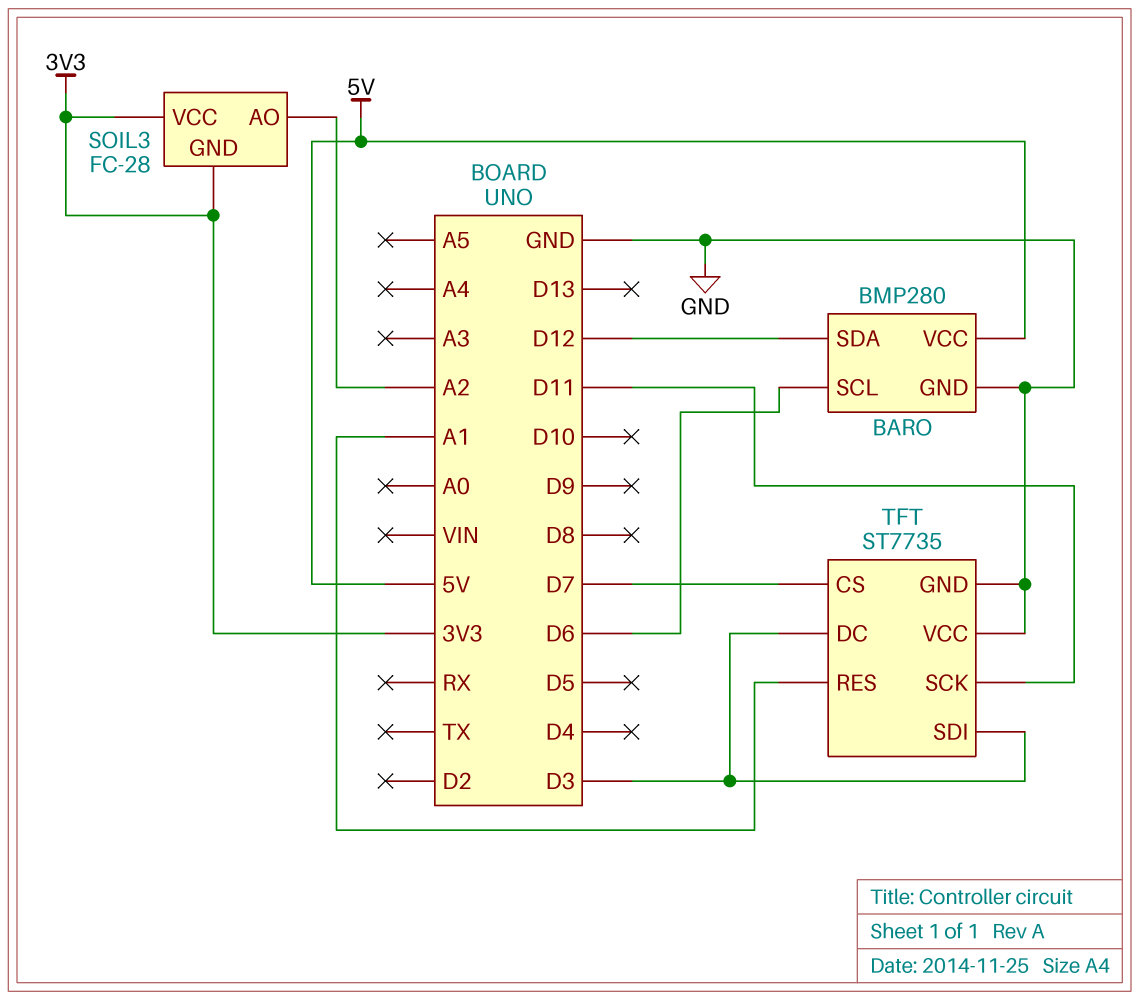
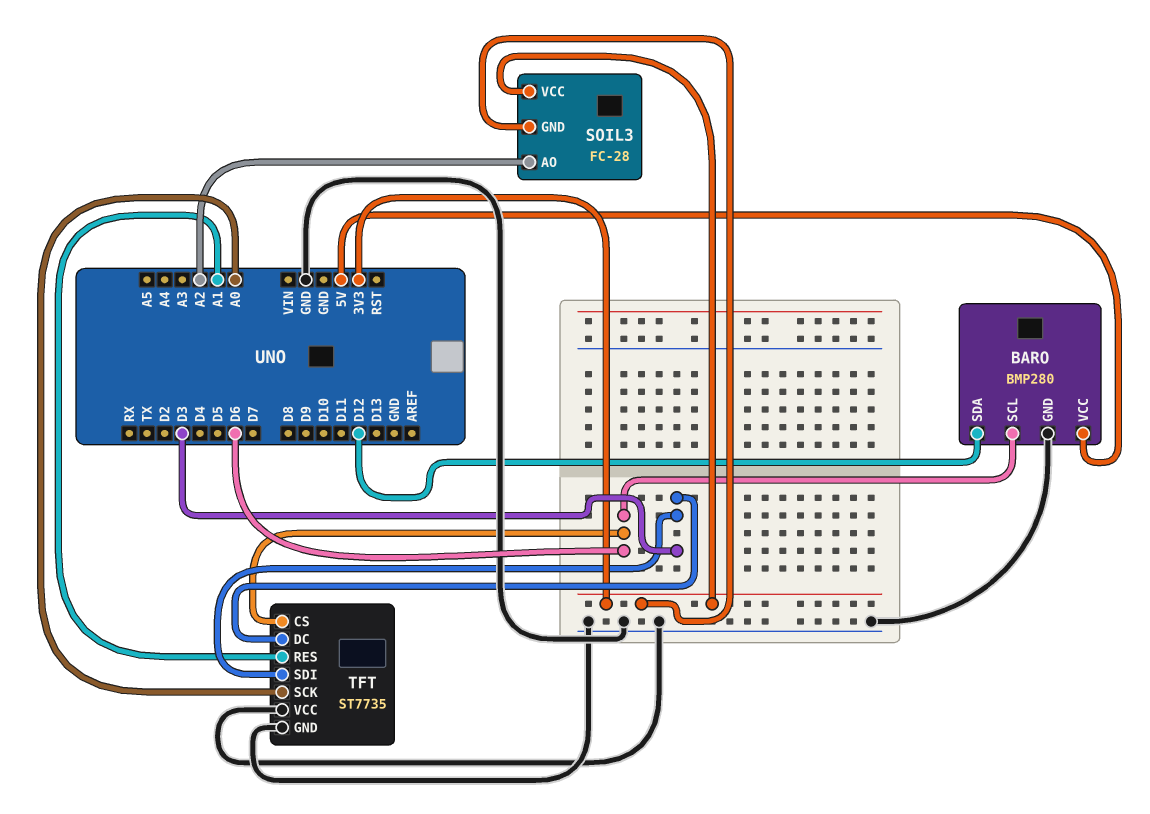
TFT pin CS: D7 -> D6
TFT pin SCK: D11 -> A0

